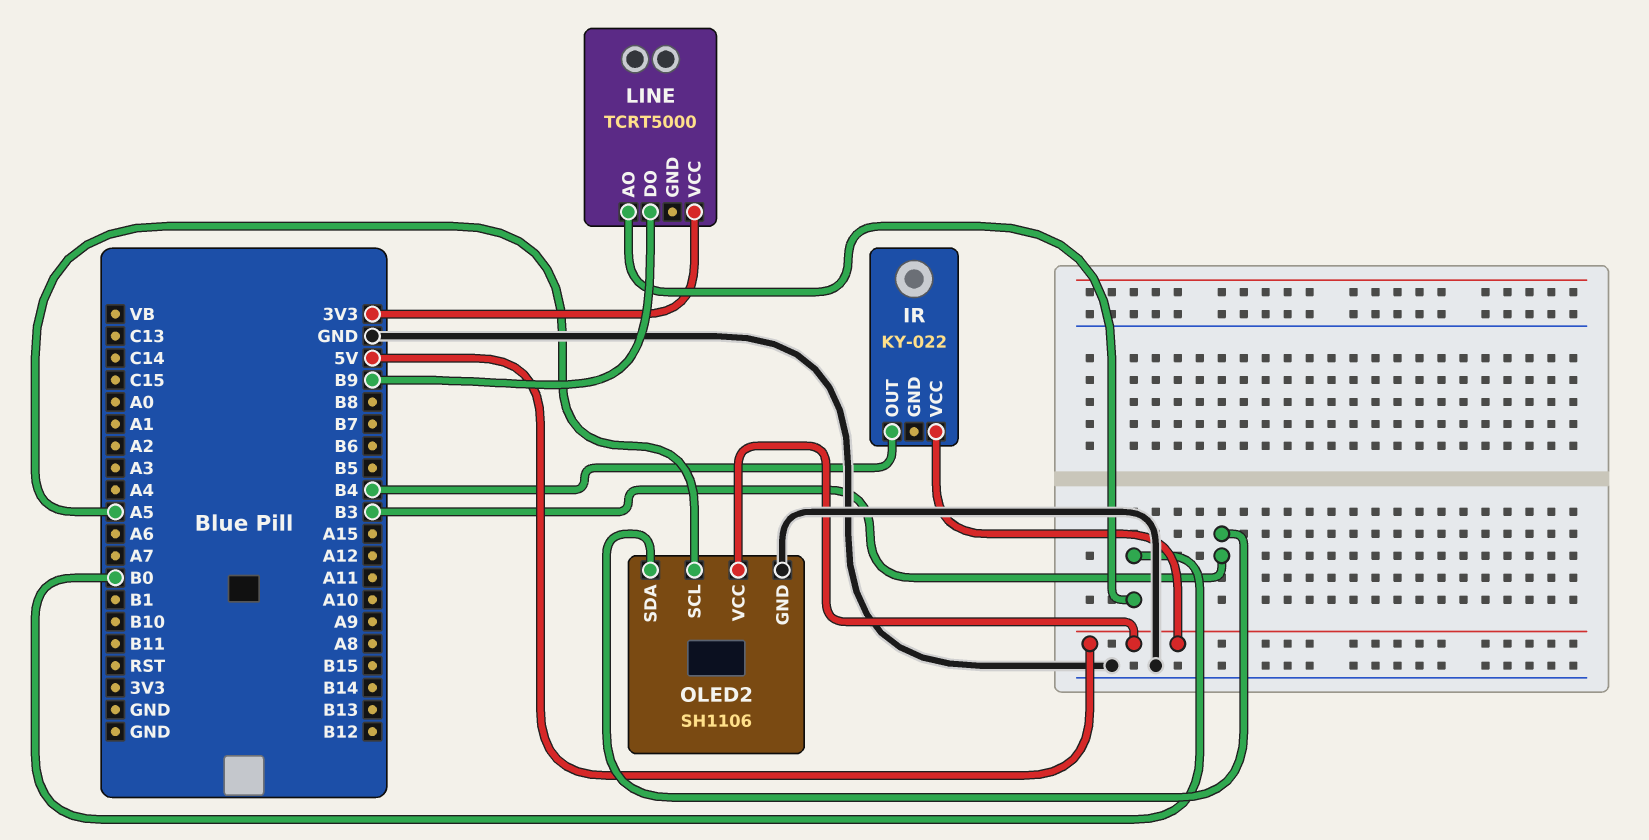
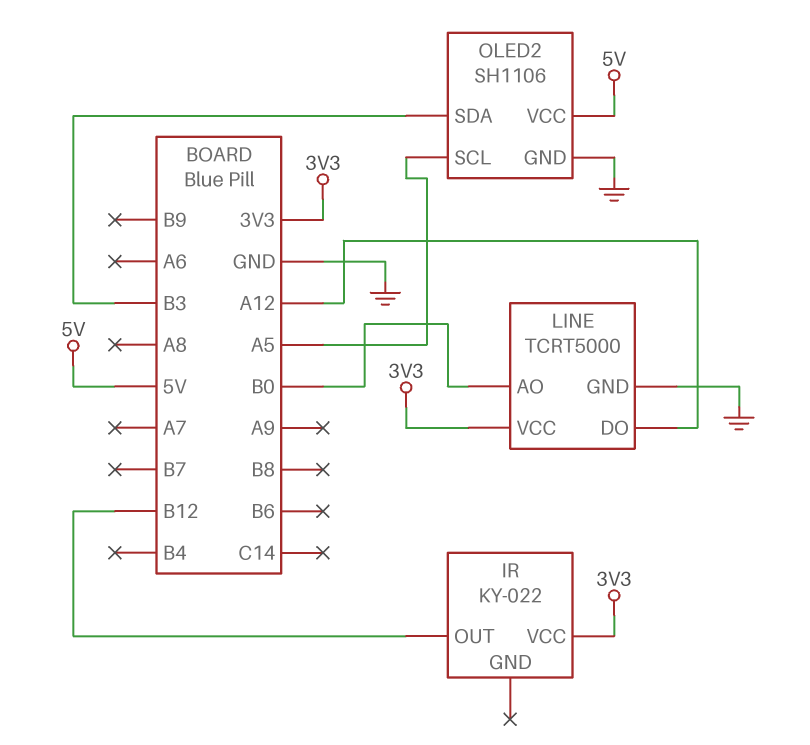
IR pin OUT: B4 -> B12
IR pin VCC: 5V -> 3V3
LINE pin DO: B9 -> A12
LINE pin GND: none -> GND

